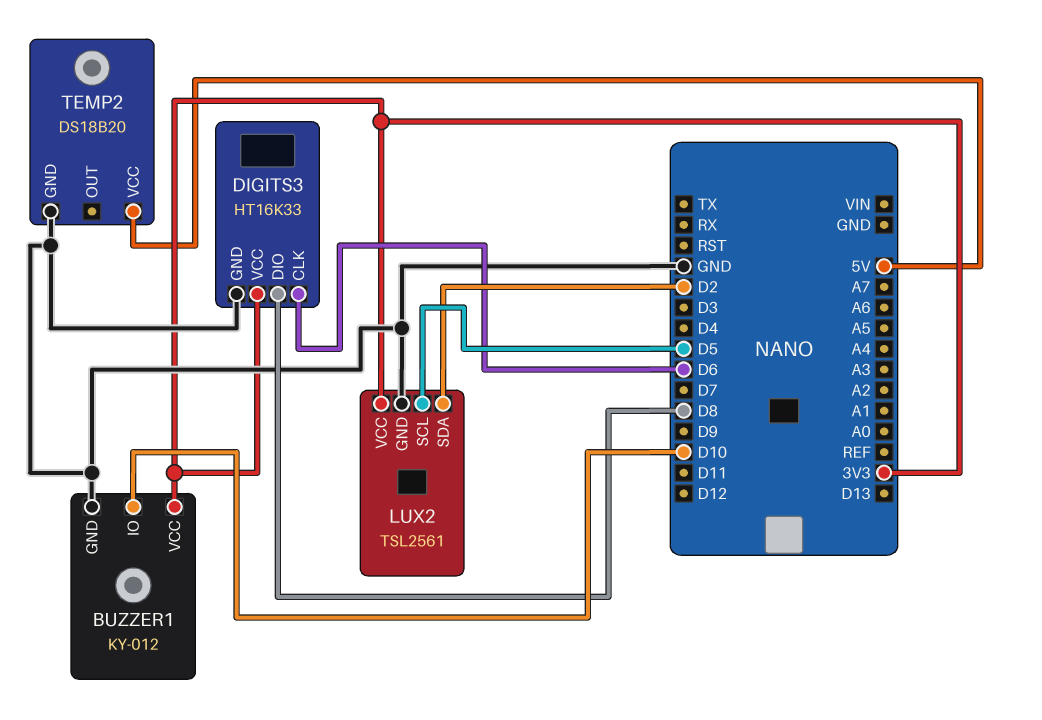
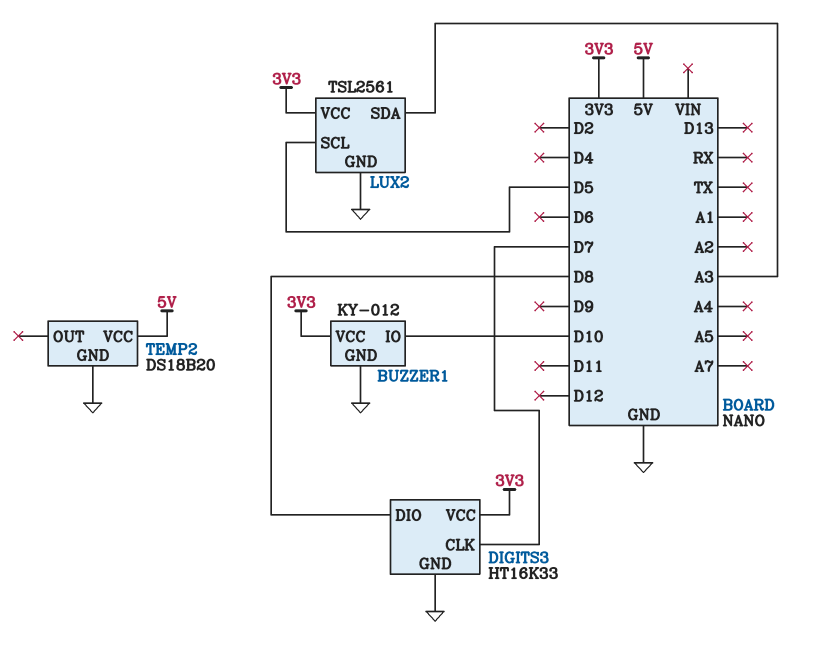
DIGITS3 pin CLK: D6 -> D7
LUX2 pin SDA: D2 -> A3

